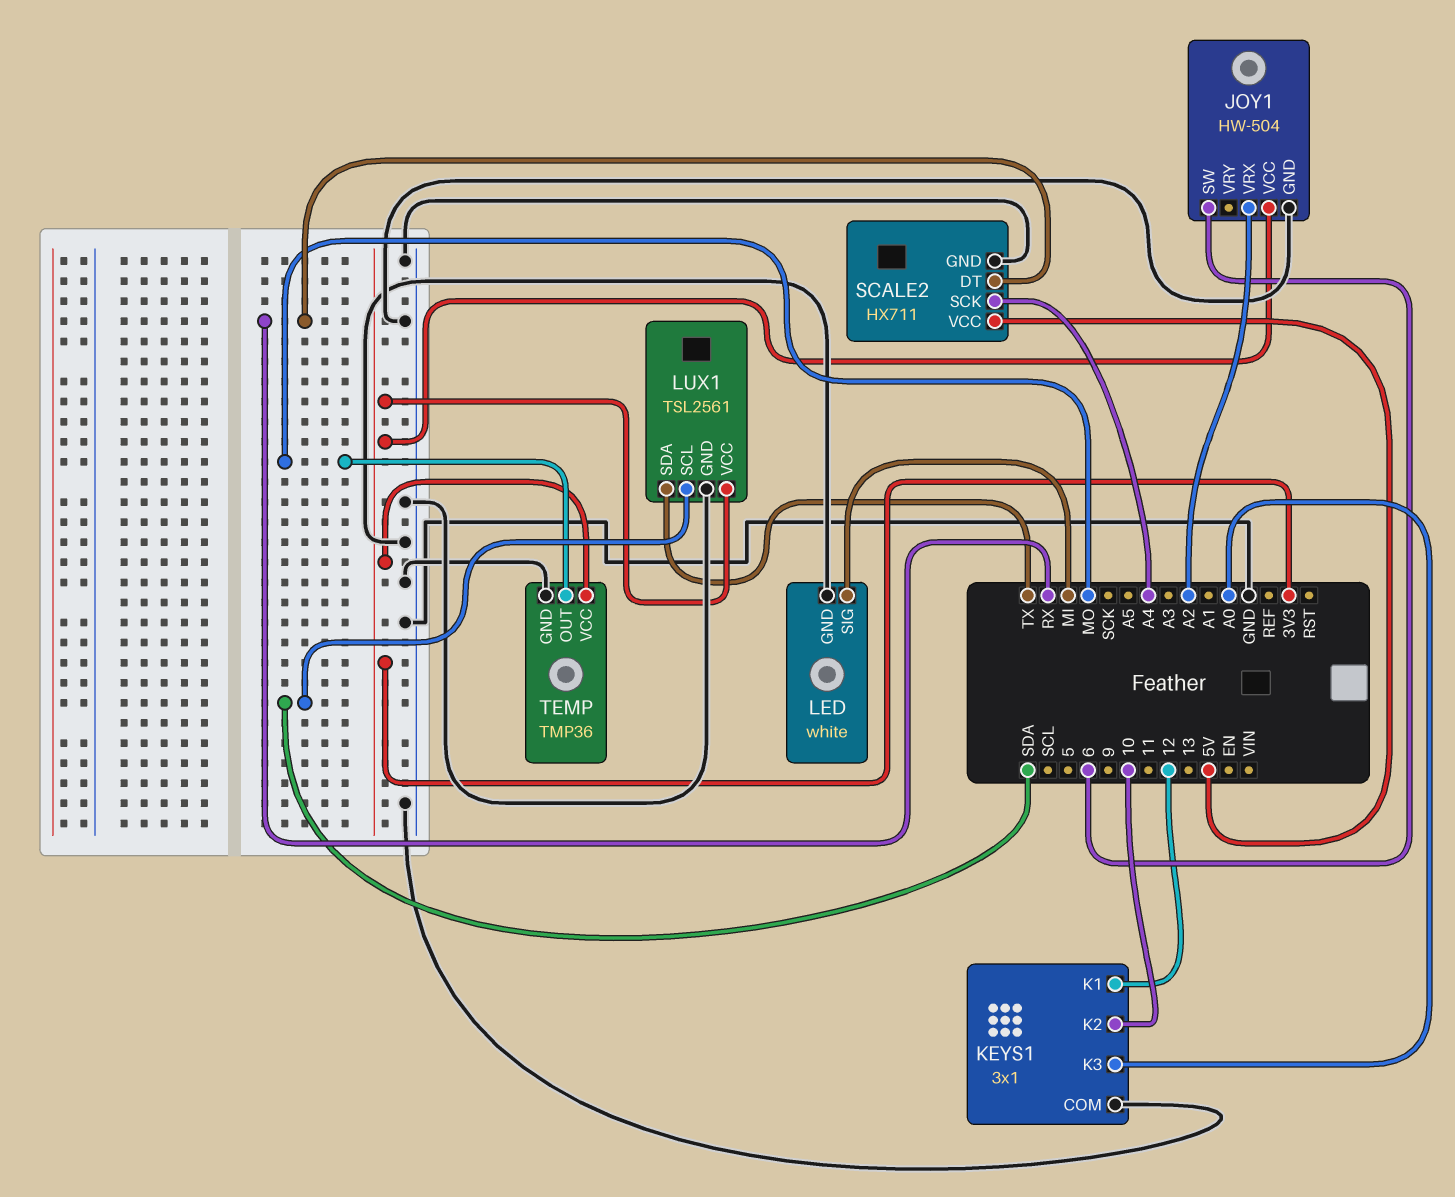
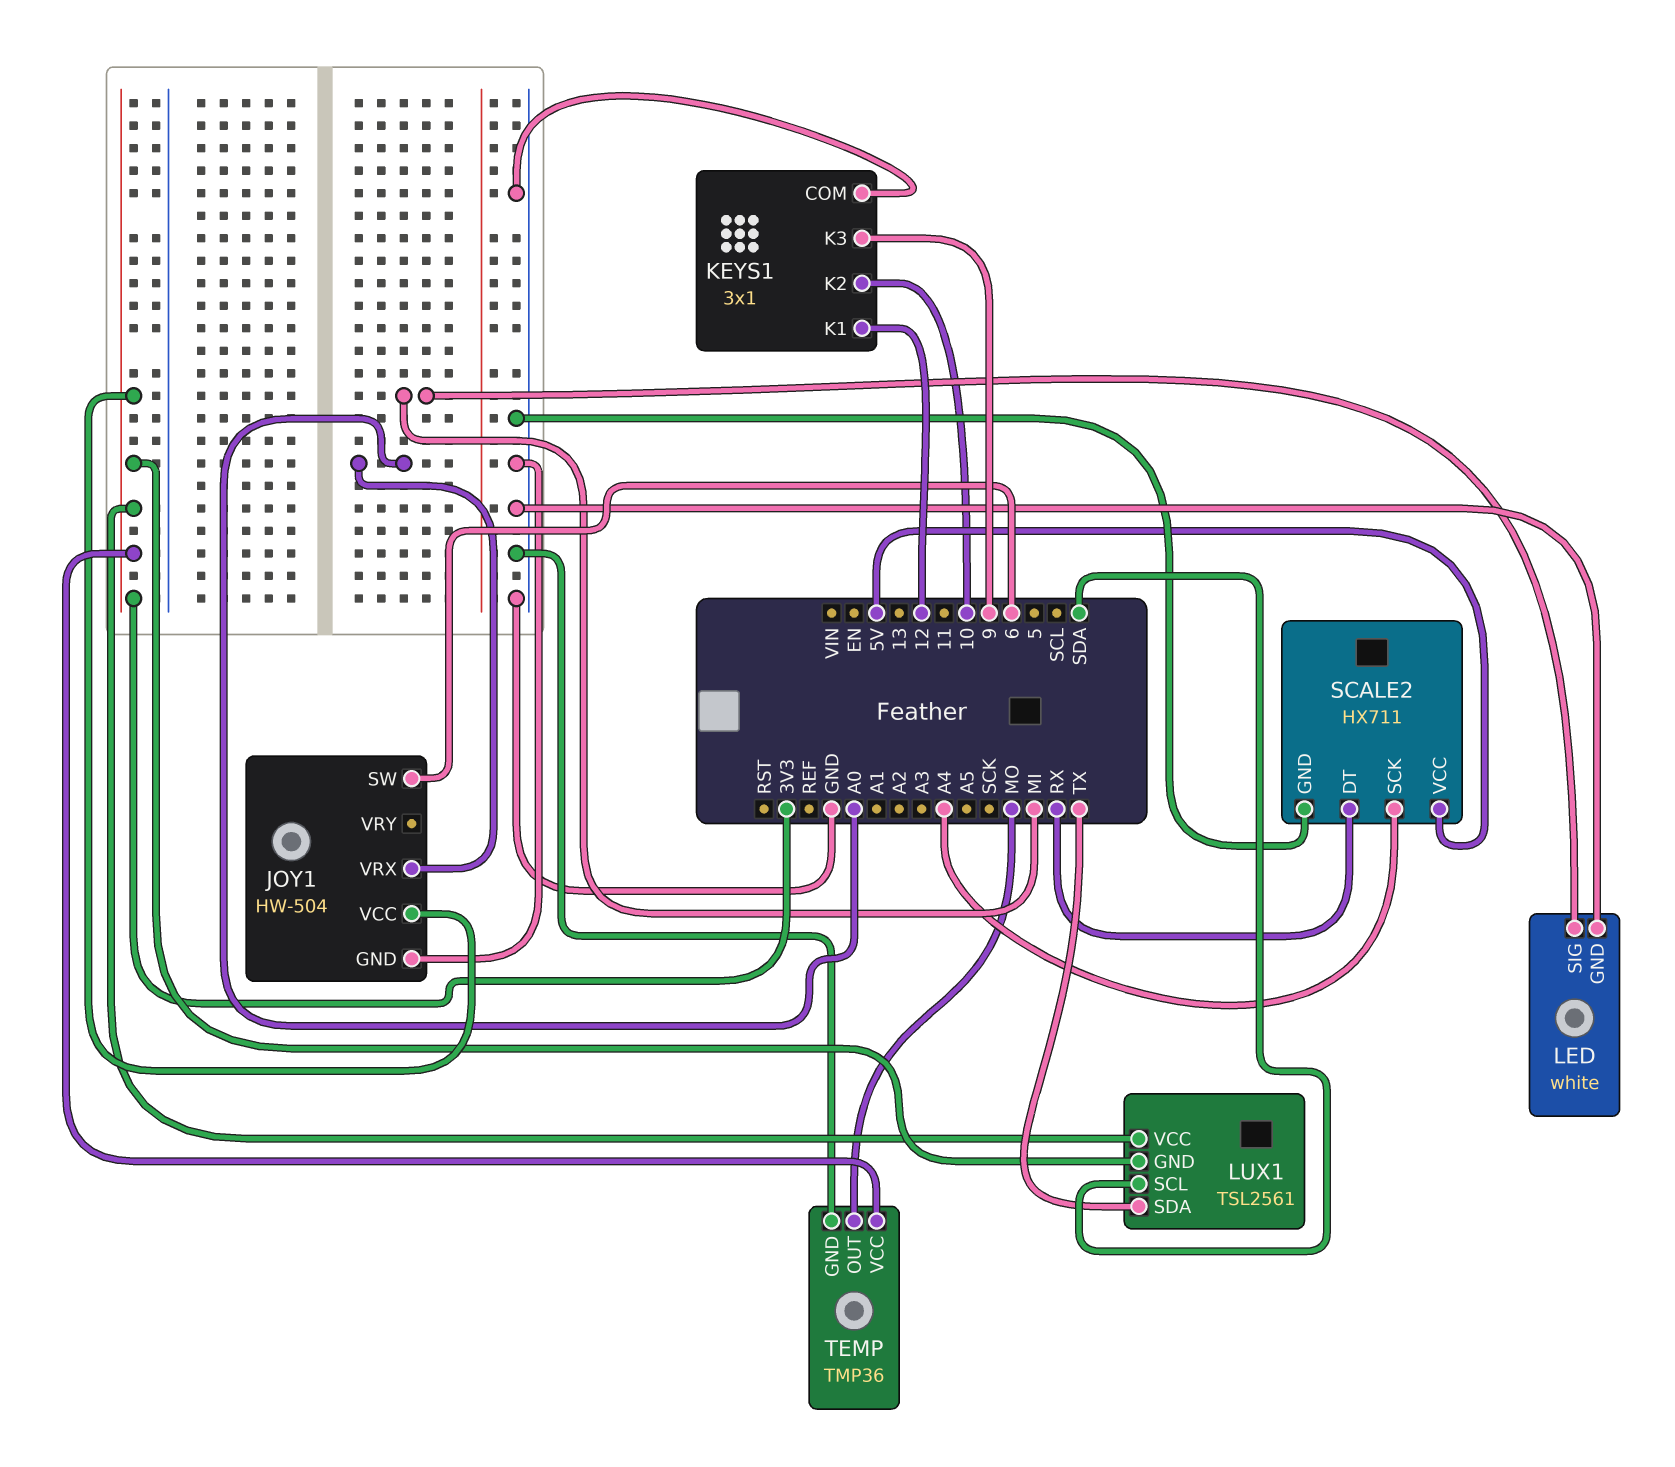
JOY1 pin VRX: A2 -> A0
KEYS1 pin K3: A0 -> 9
LUX1 pin GND: GND -> 3V3

